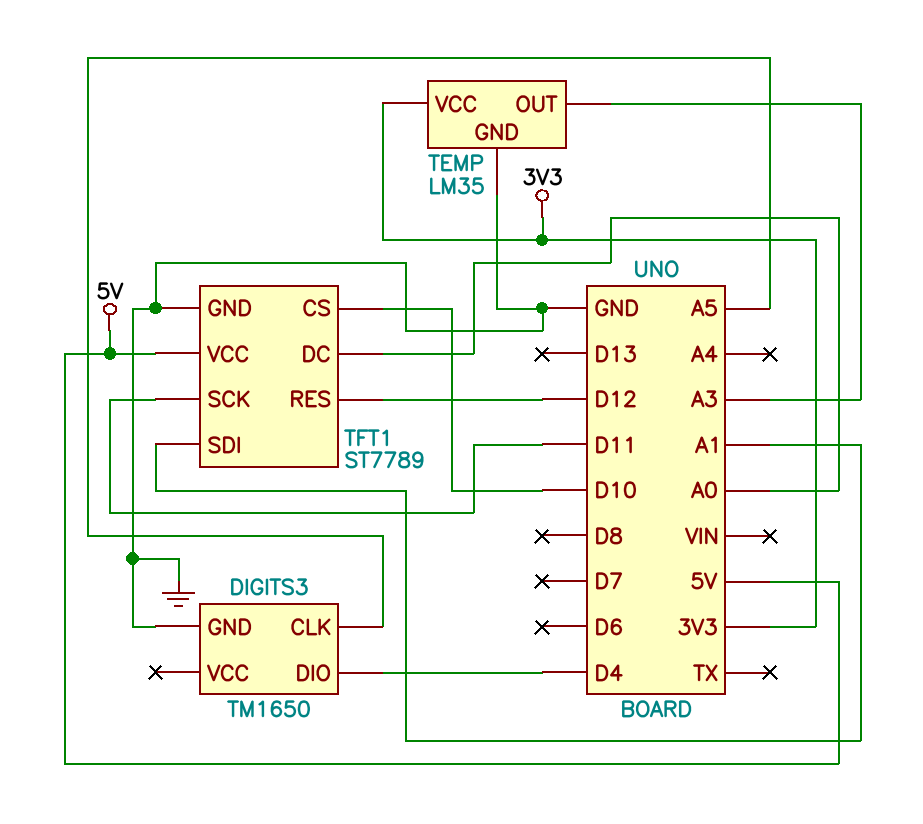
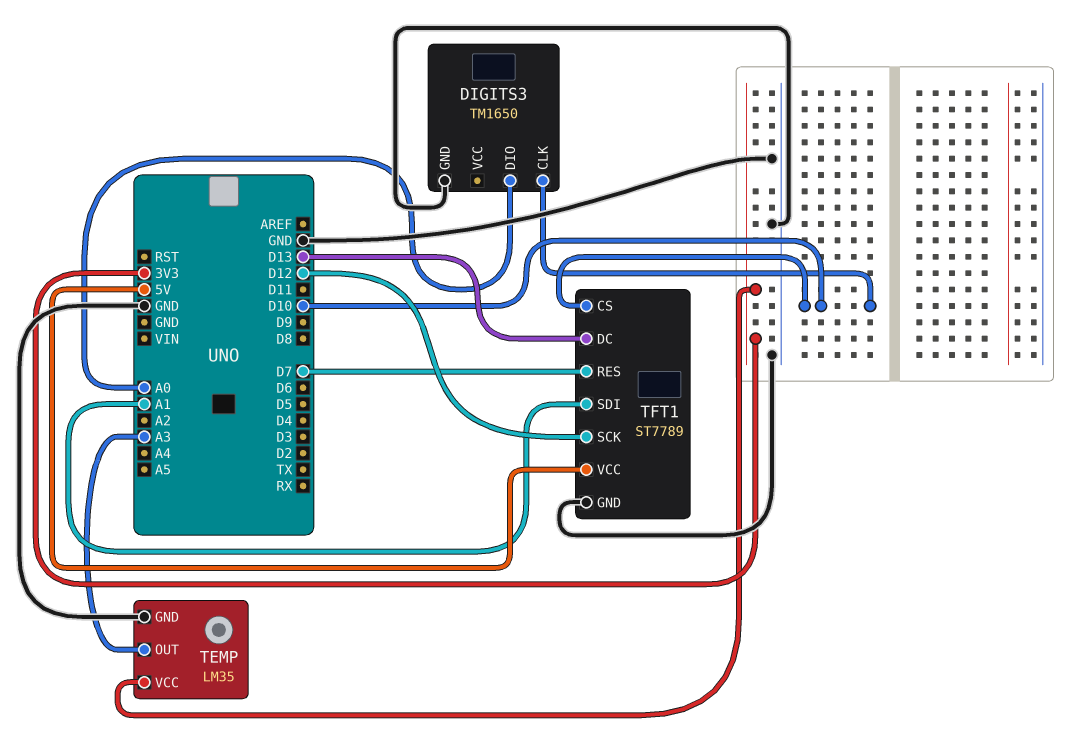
DIGITS3 pin CLK: A5 -> D10
DIGITS3 pin DIO: D4 -> A0
TFT1 pin DC: A0 -> D13
TFT1 pin RES: D12 -> D7
TFT1 pin SCK: D11 -> D12

